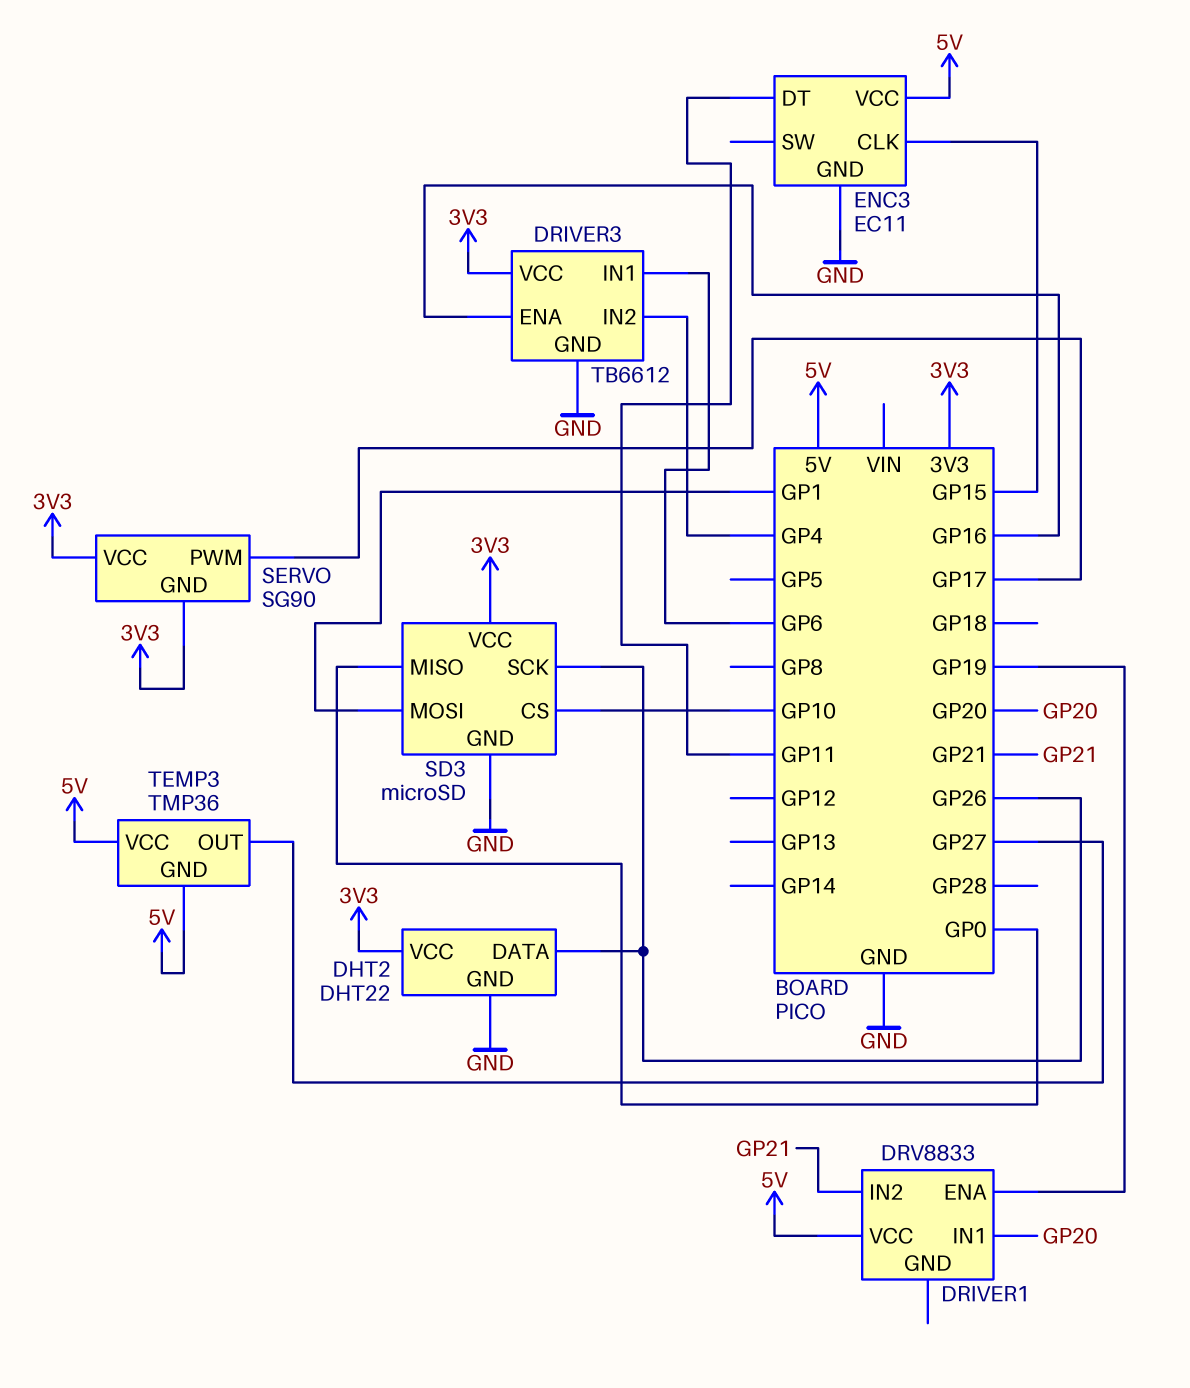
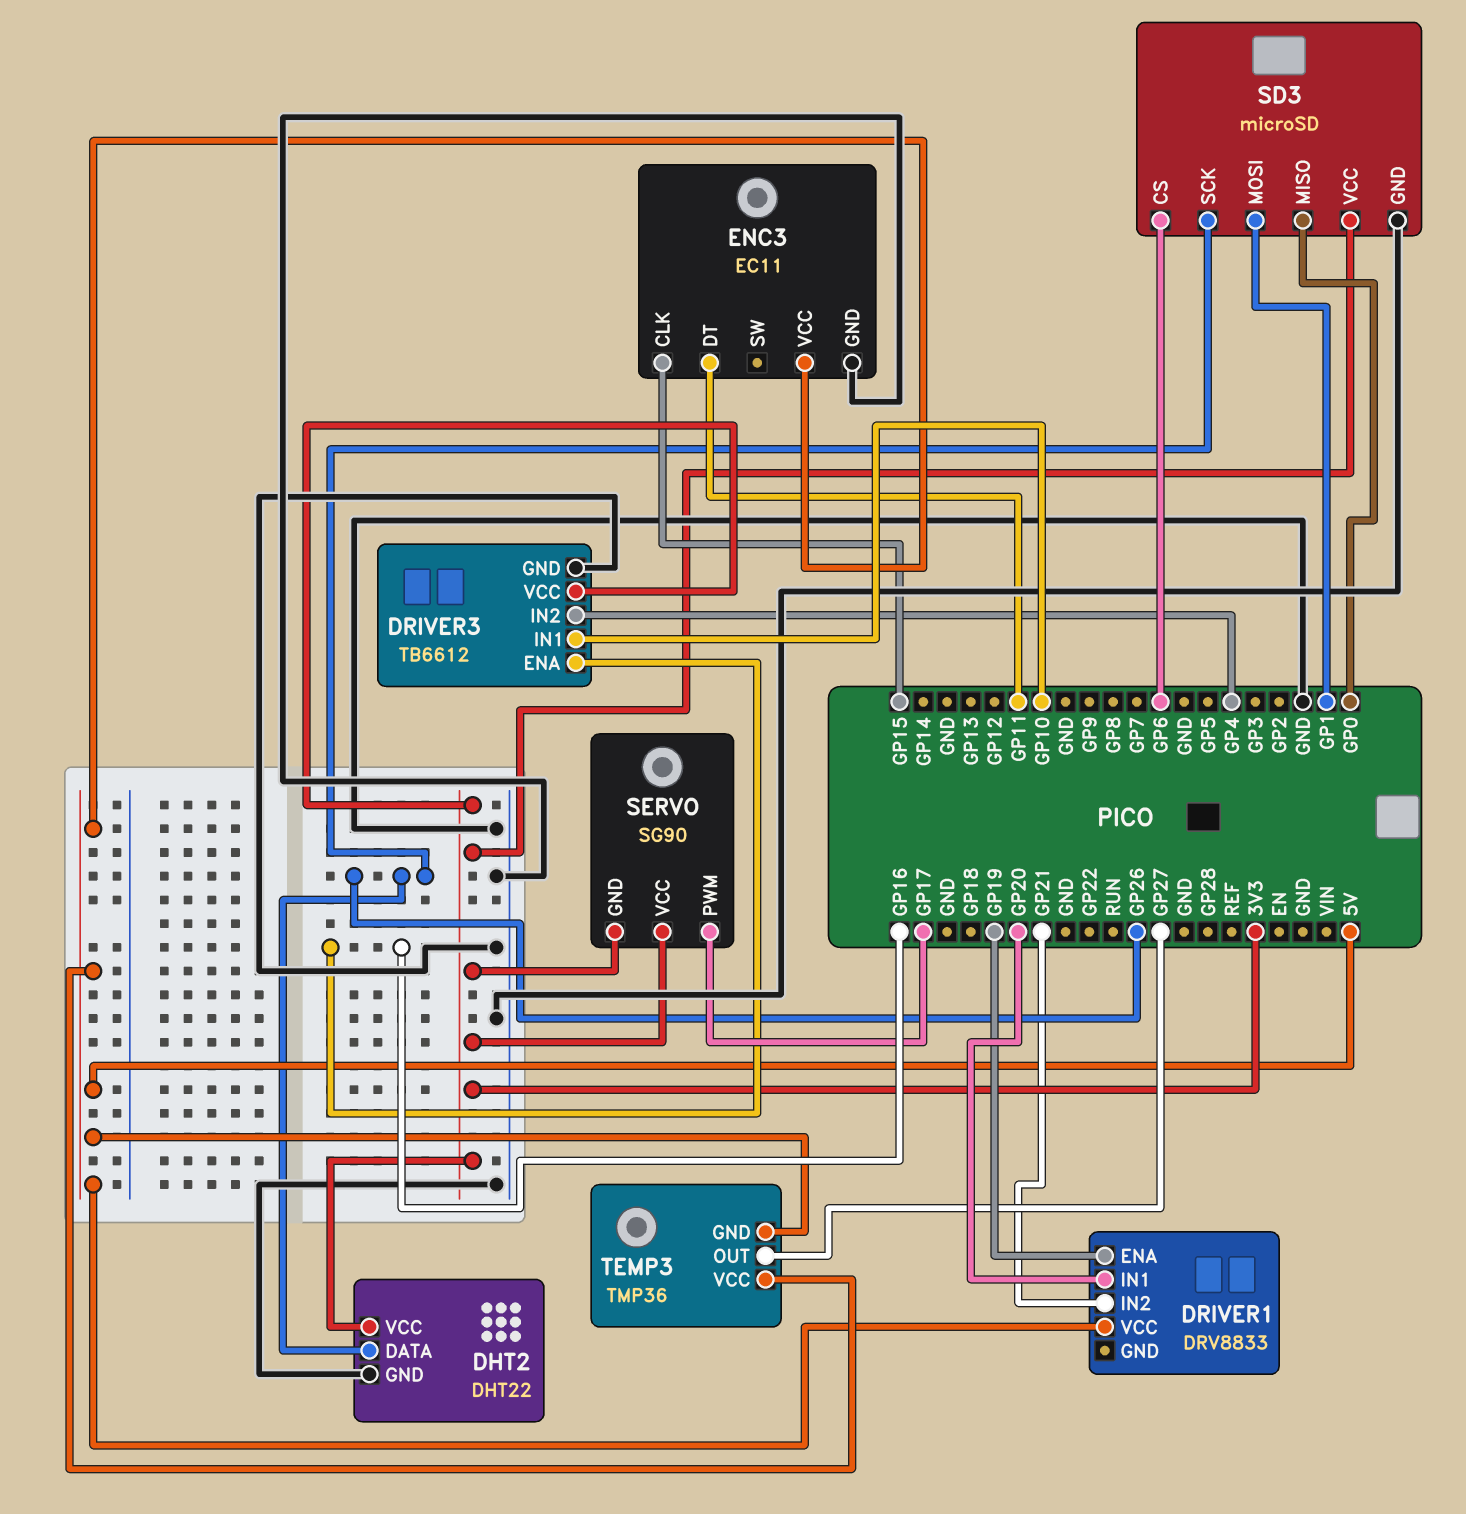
DRIVER3 pin IN1: GP6 -> GP10
SD3 pin CS: GP10 -> GP6

